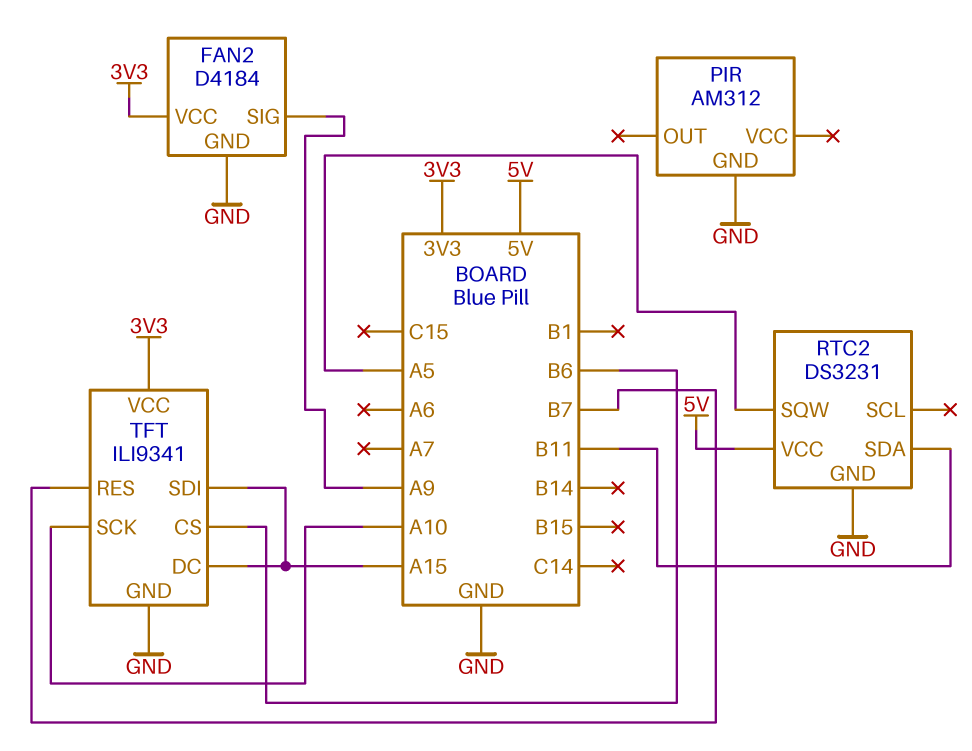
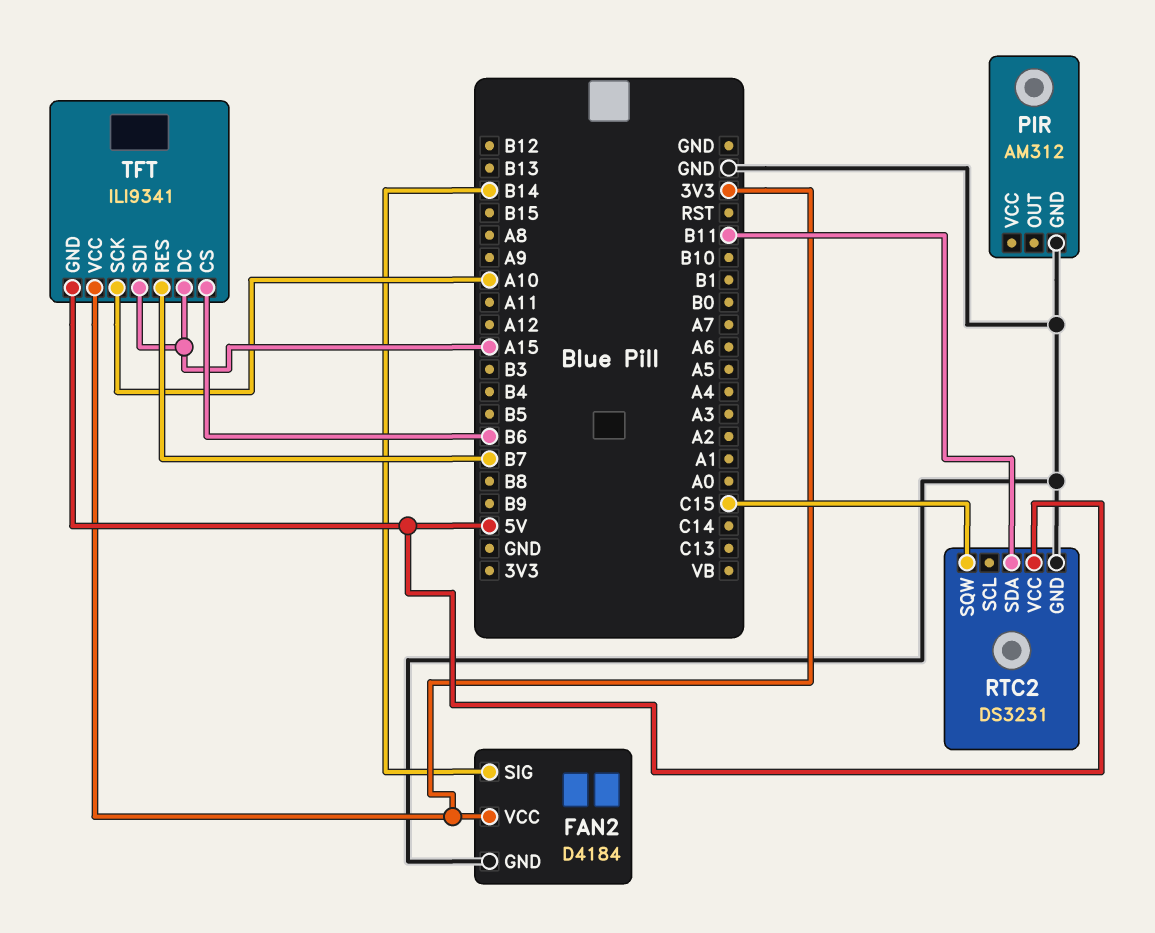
FAN2 pin SIG: A9 -> B14
RTC2 pin SQW: A5 -> C15
TFT pin GND: GND -> 5V

